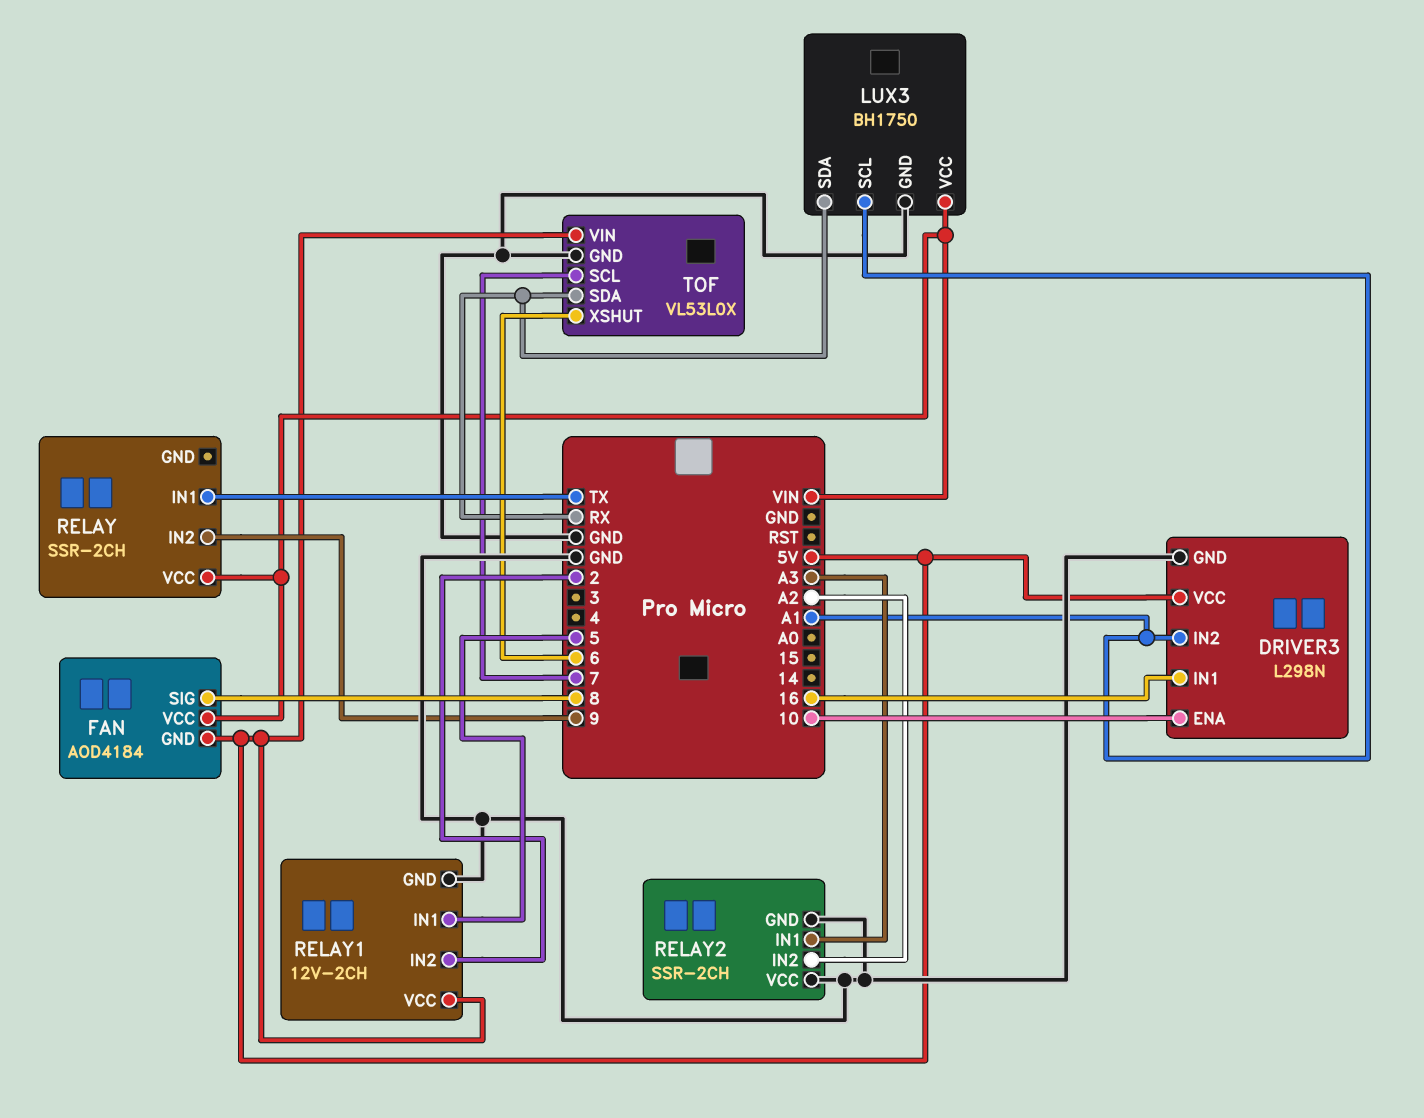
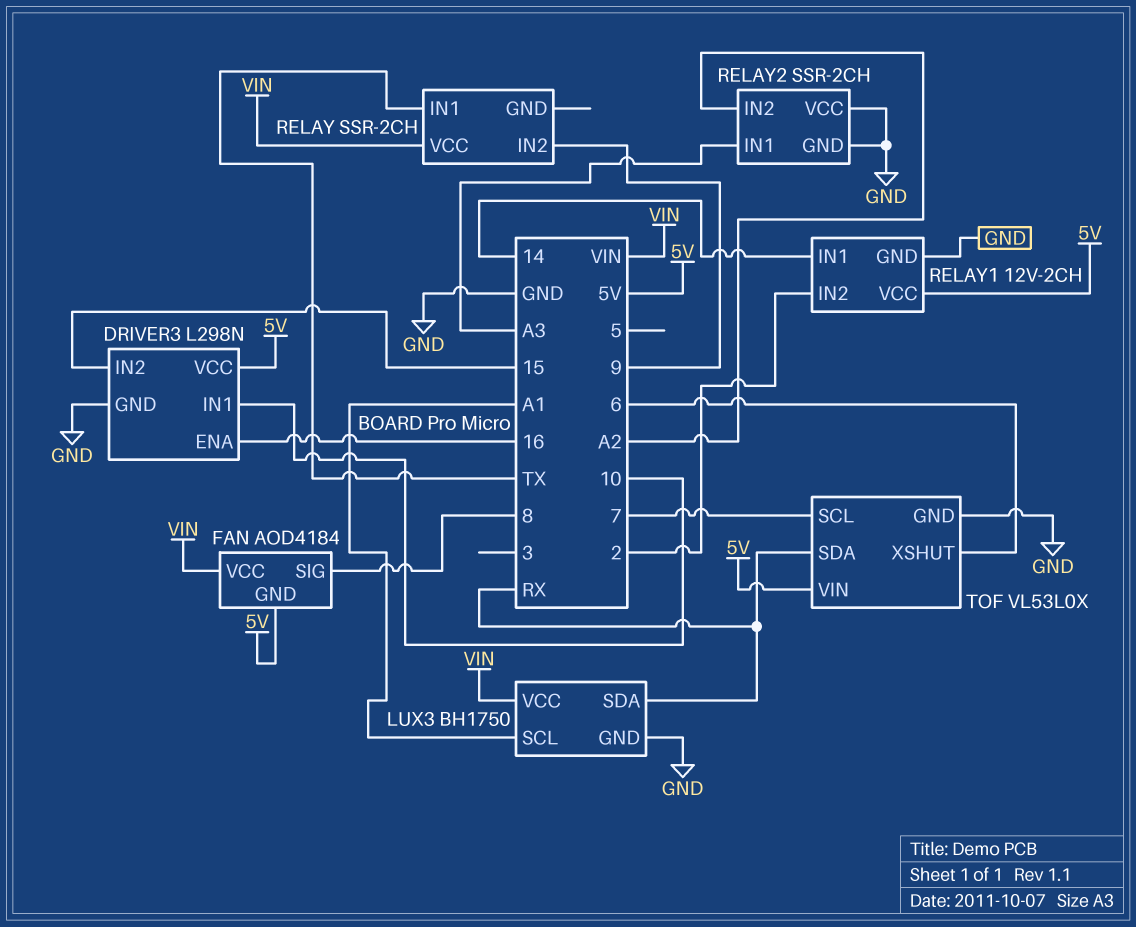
DRIVER3 pin ENA: 10 -> 16
DRIVER3 pin IN1: 16 -> 10
DRIVER3 pin IN2: A1 -> 15
RELAY1 pin IN1: 5 -> 14

